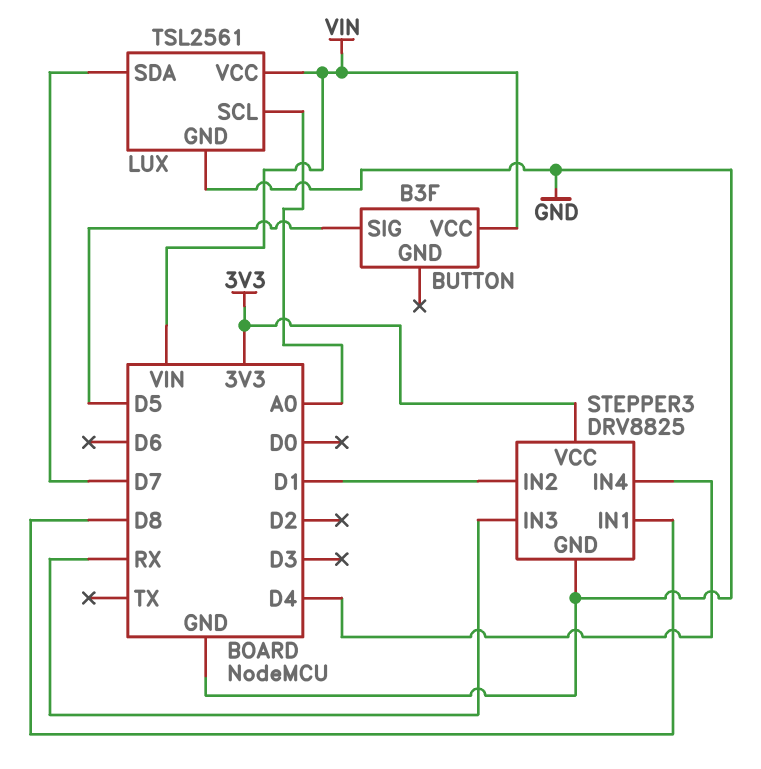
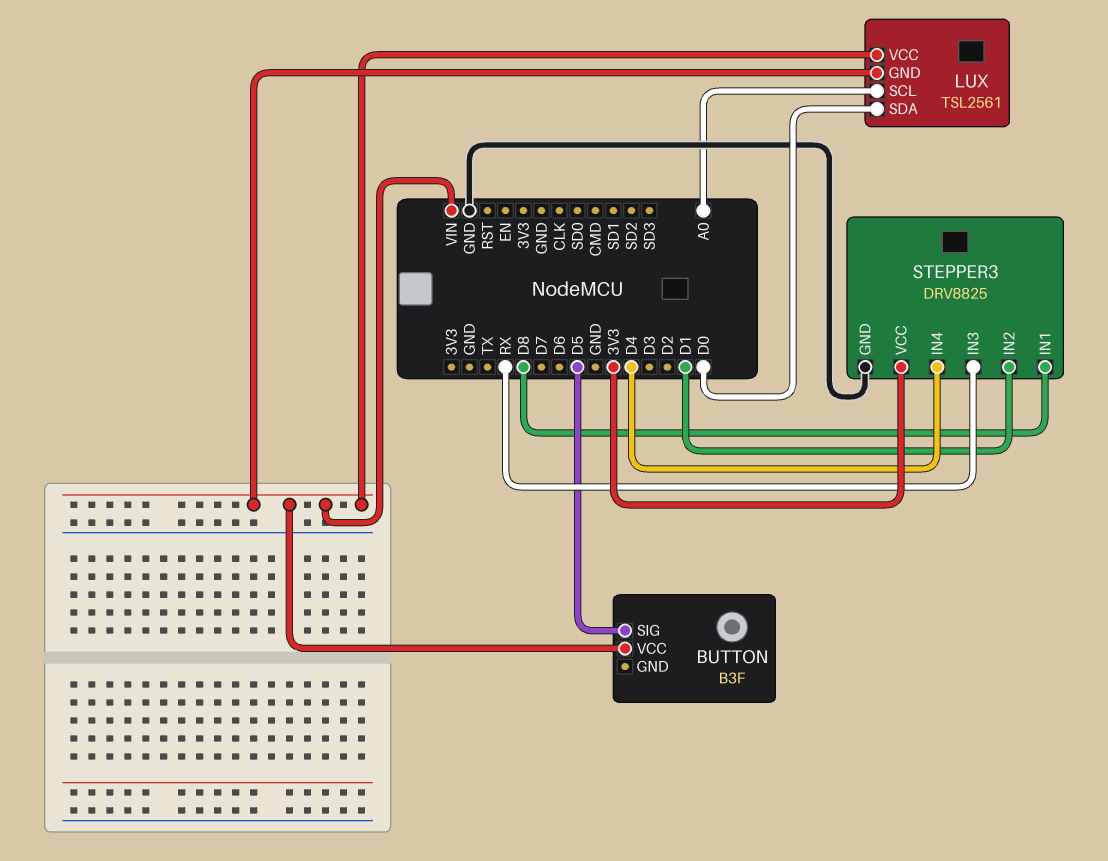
LUX pin GND: GND -> VIN
LUX pin SDA: D7 -> D0

